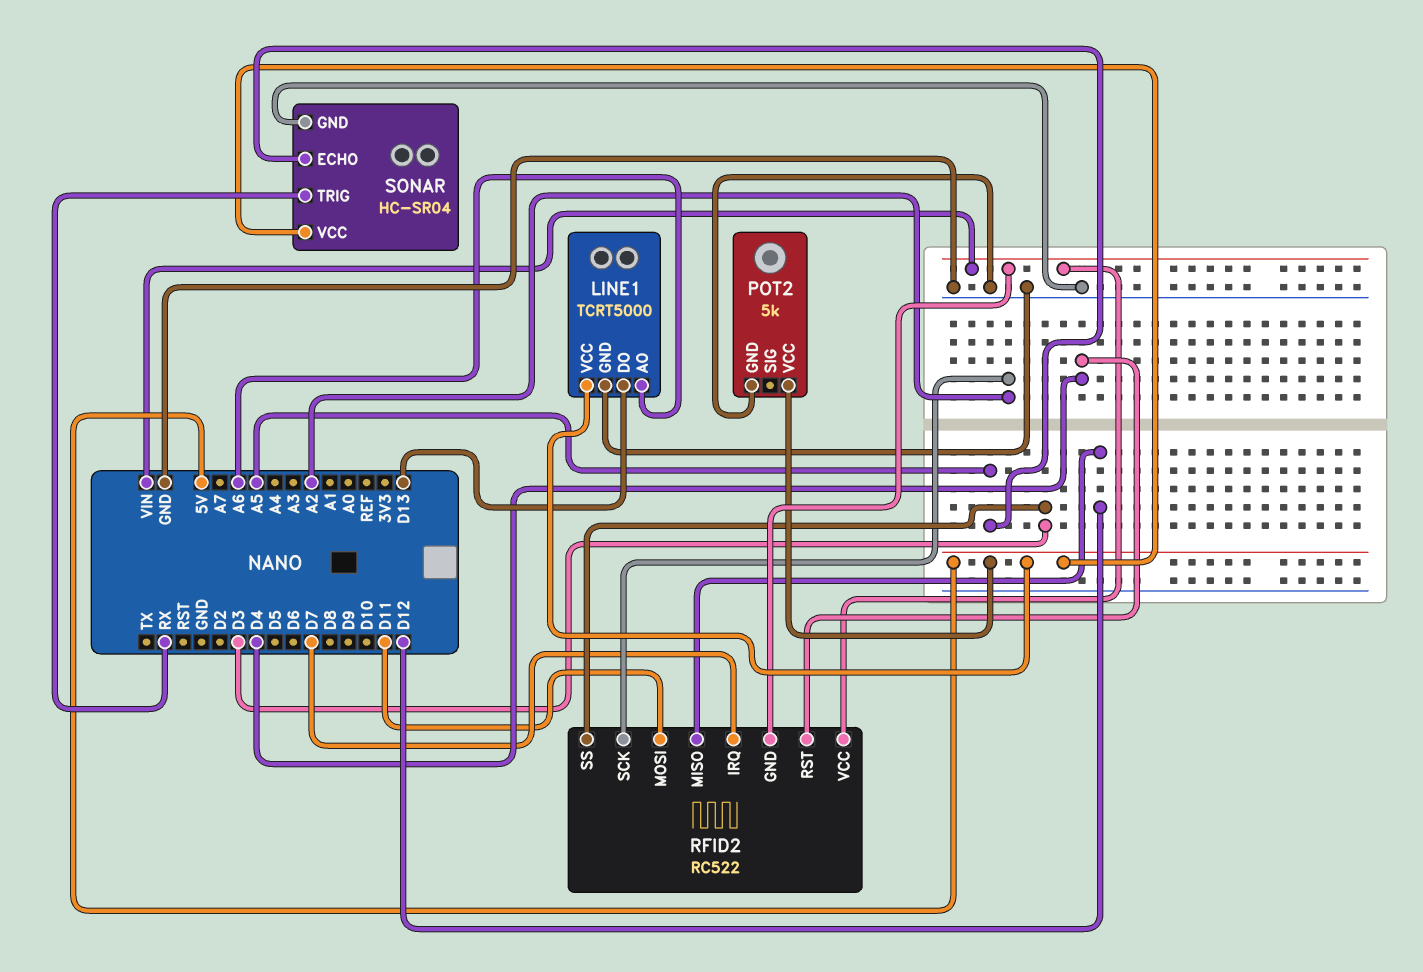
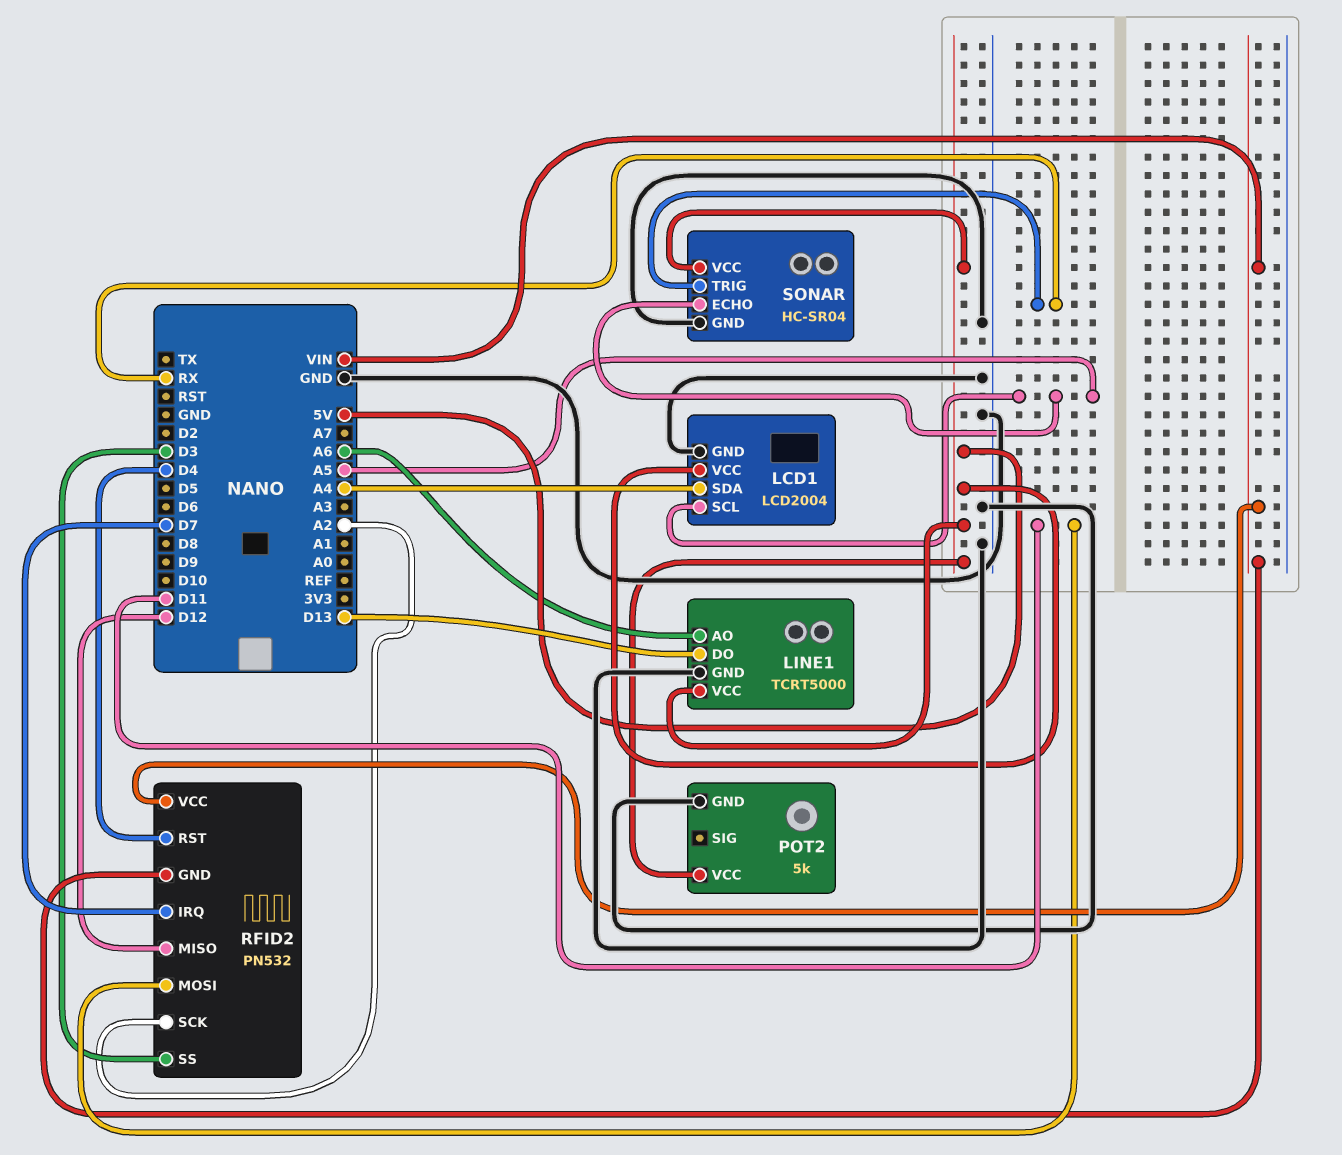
LCD1: none -> LCD2004
LCD1 pin GND: none -> GND
LCD1 pin SCL: none -> A5
LCD1 pin SDA: none -> A4
LCD1 pin VCC: none -> 5V
RFID2: RC522 -> PN532

